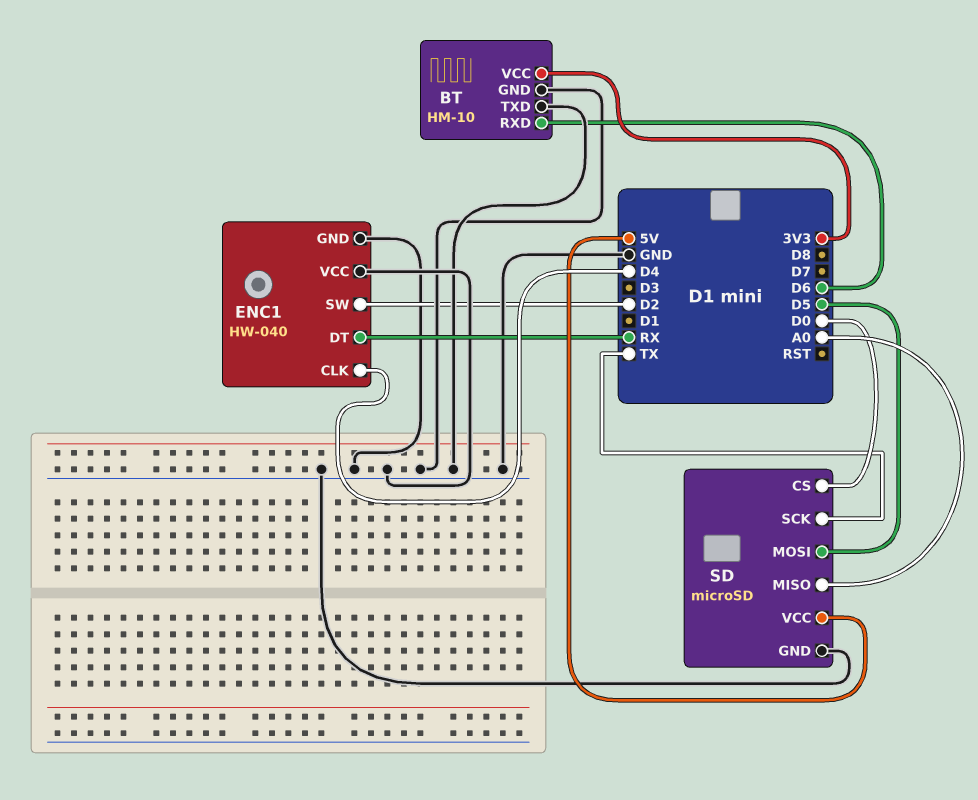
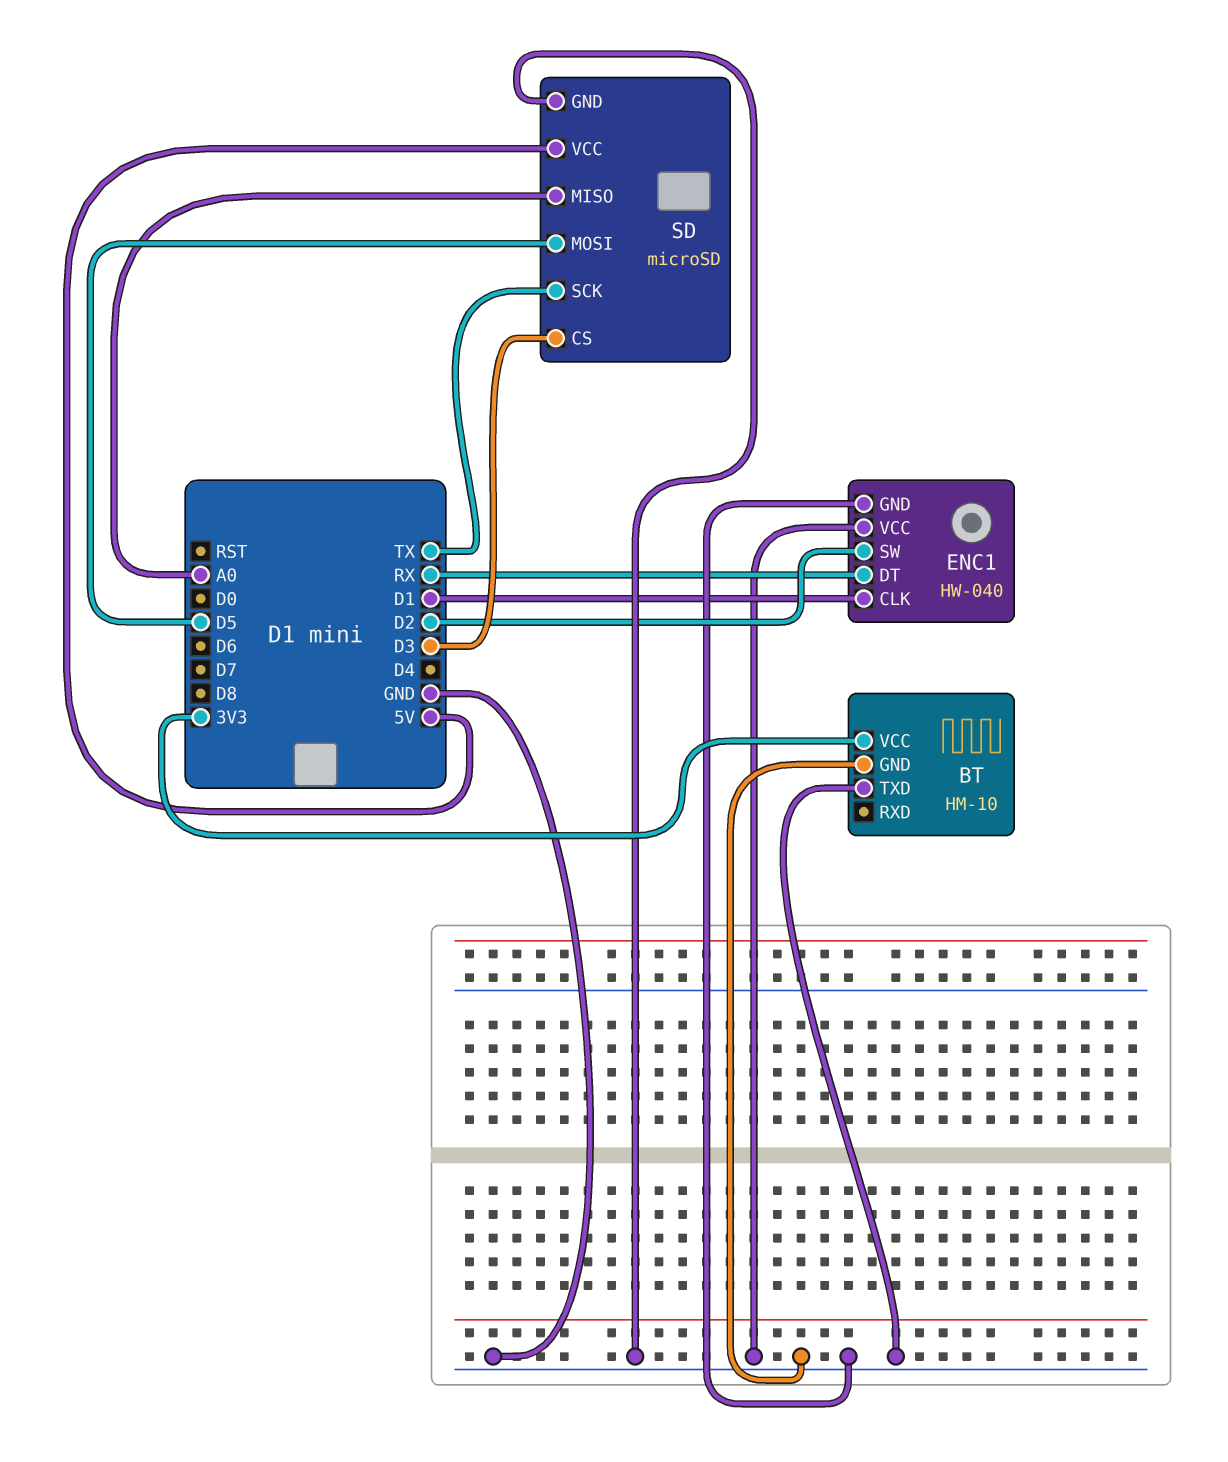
BT pin RXD: D6 -> none
ENC1 pin CLK: D4 -> D1
SD pin CS: D0 -> D3

